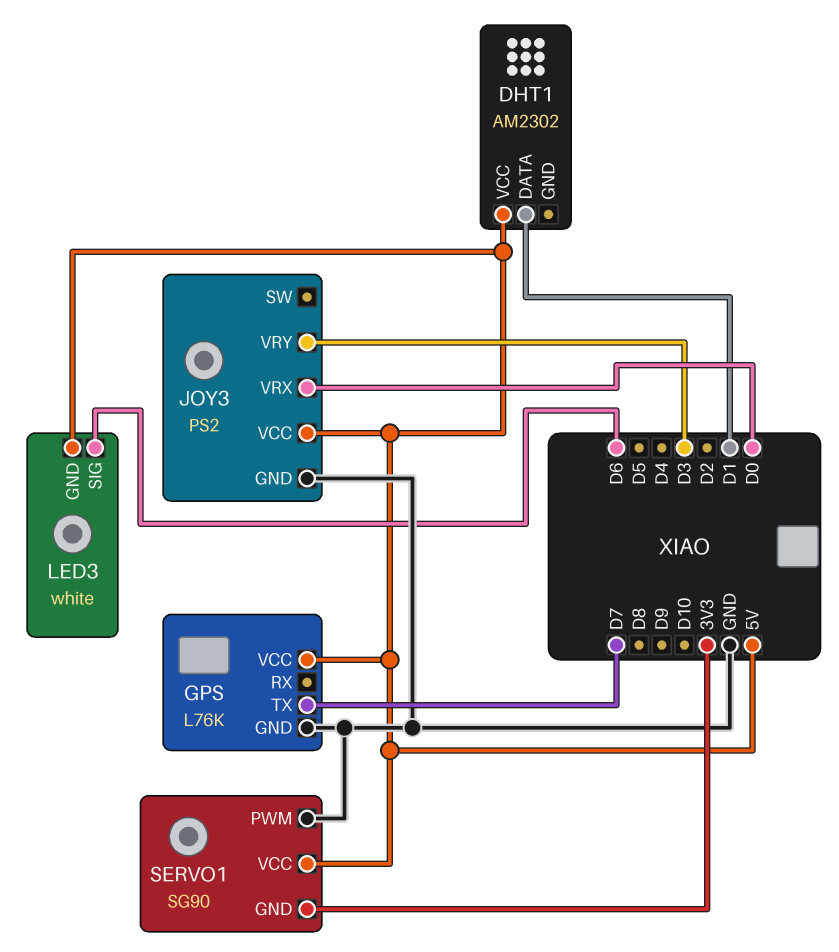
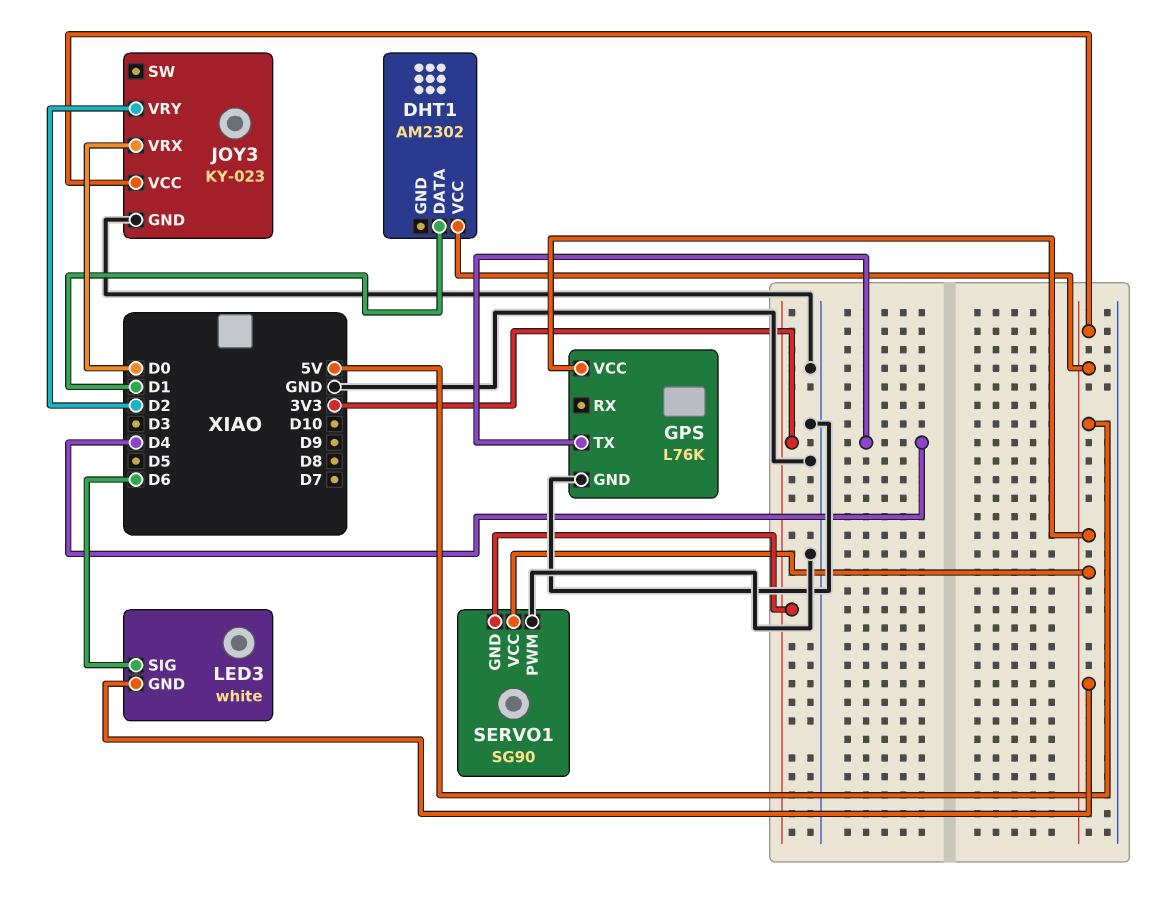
GPS pin TX: D7 -> D4
JOY3: PS2 -> KY-023
JOY3 pin VRY: D3 -> D2

